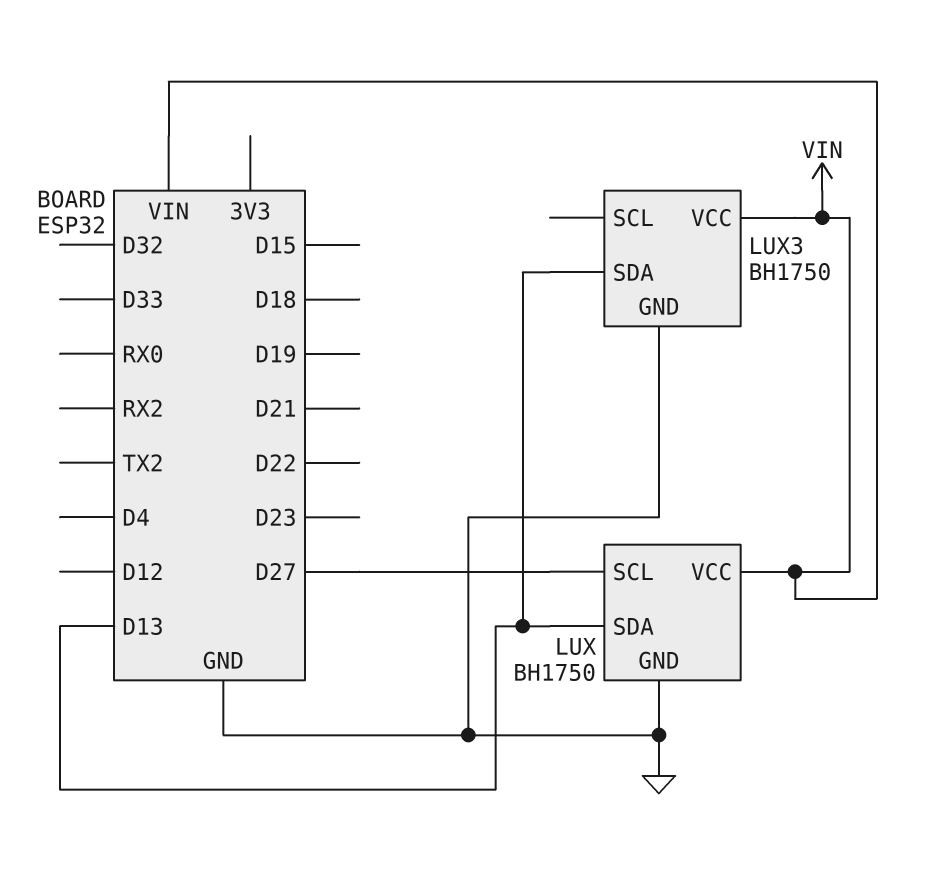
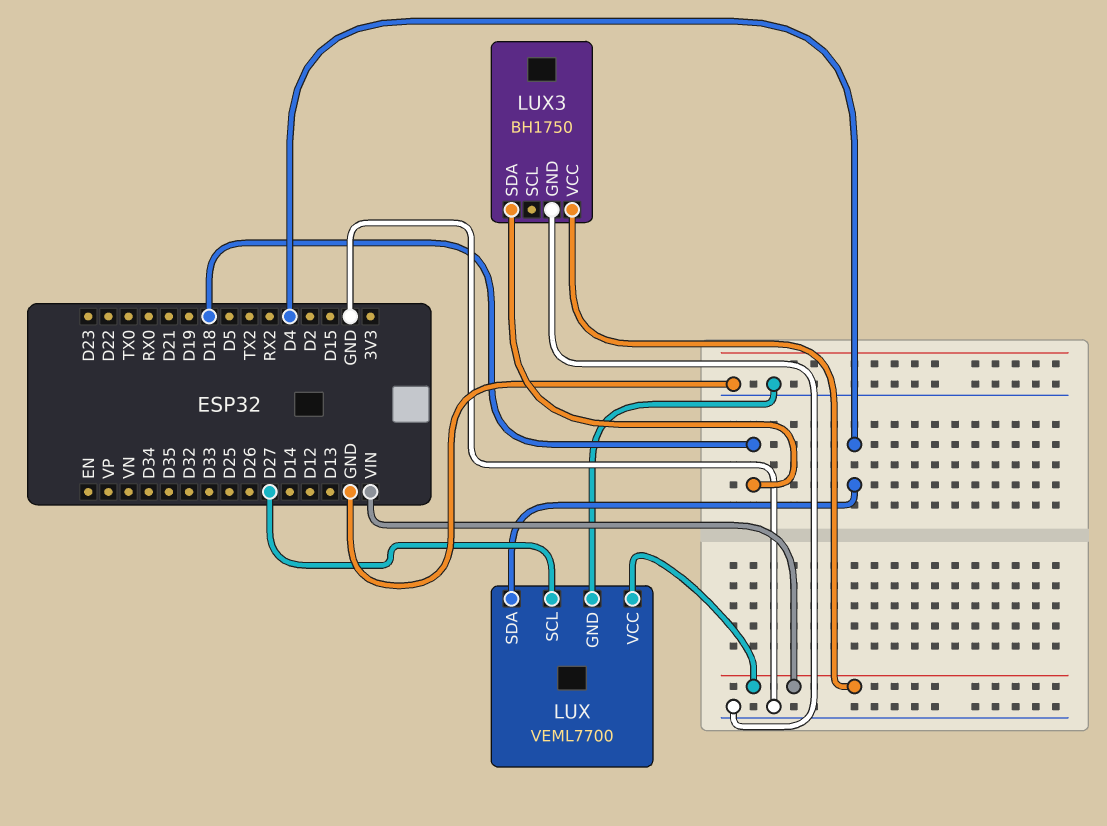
LUX: BH1750 -> VEML7700
LUX pin SDA: D13 -> D4
LUX3 pin SDA: D13 -> D18

